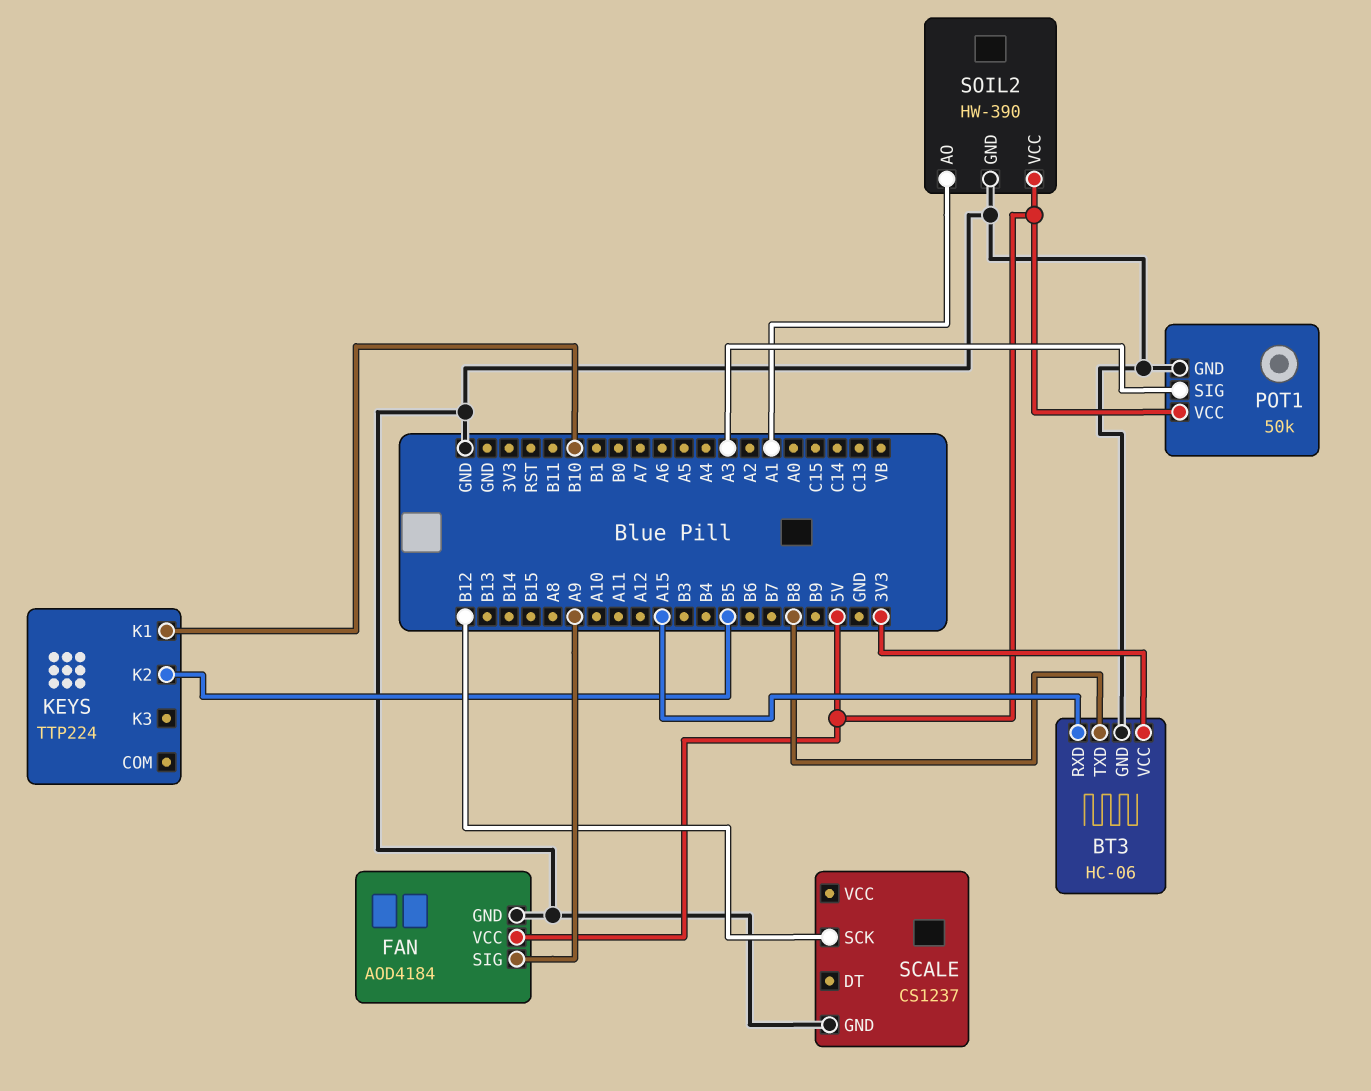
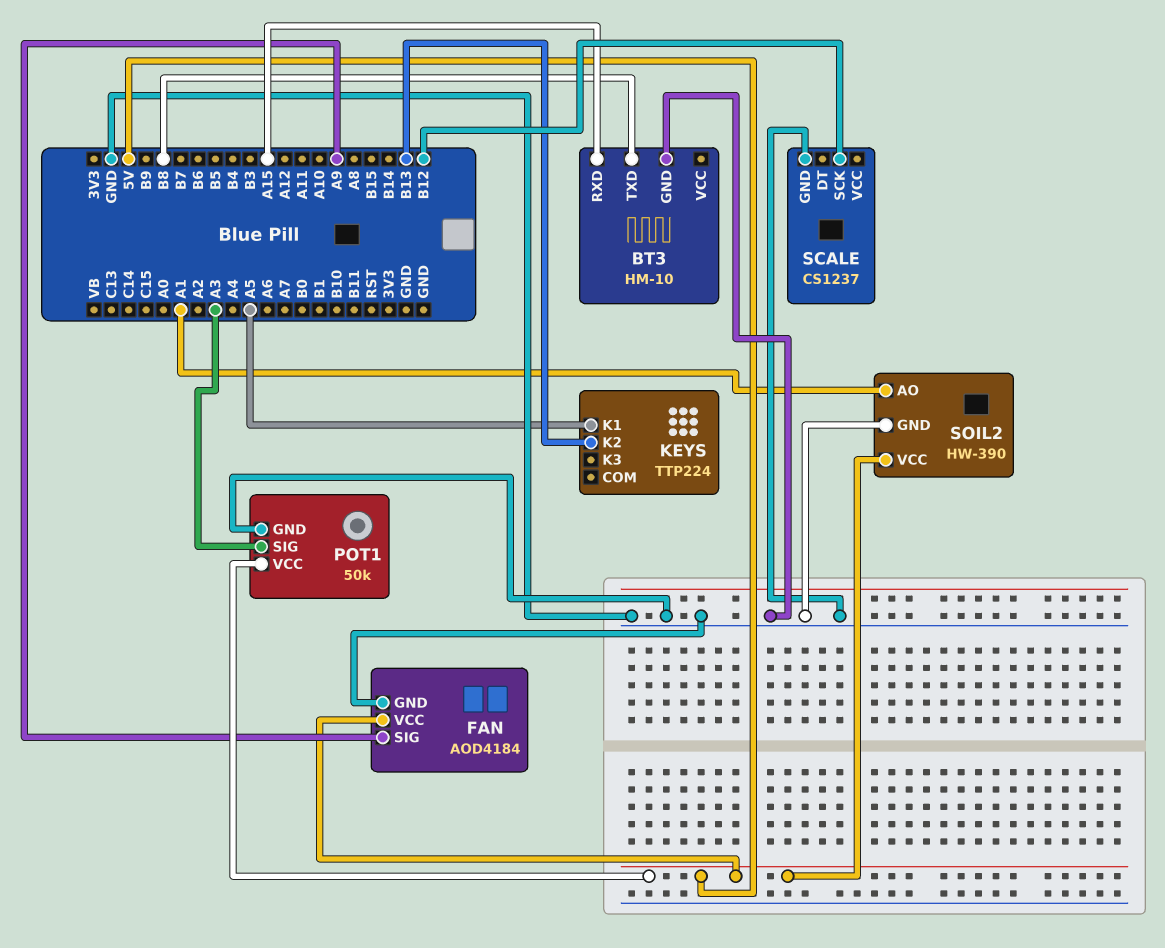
BT3: HC-06 -> HM-10
BT3 pin VCC: 3V3 -> none
KEYS pin K1: B10 -> A5
KEYS pin K2: B5 -> B13

